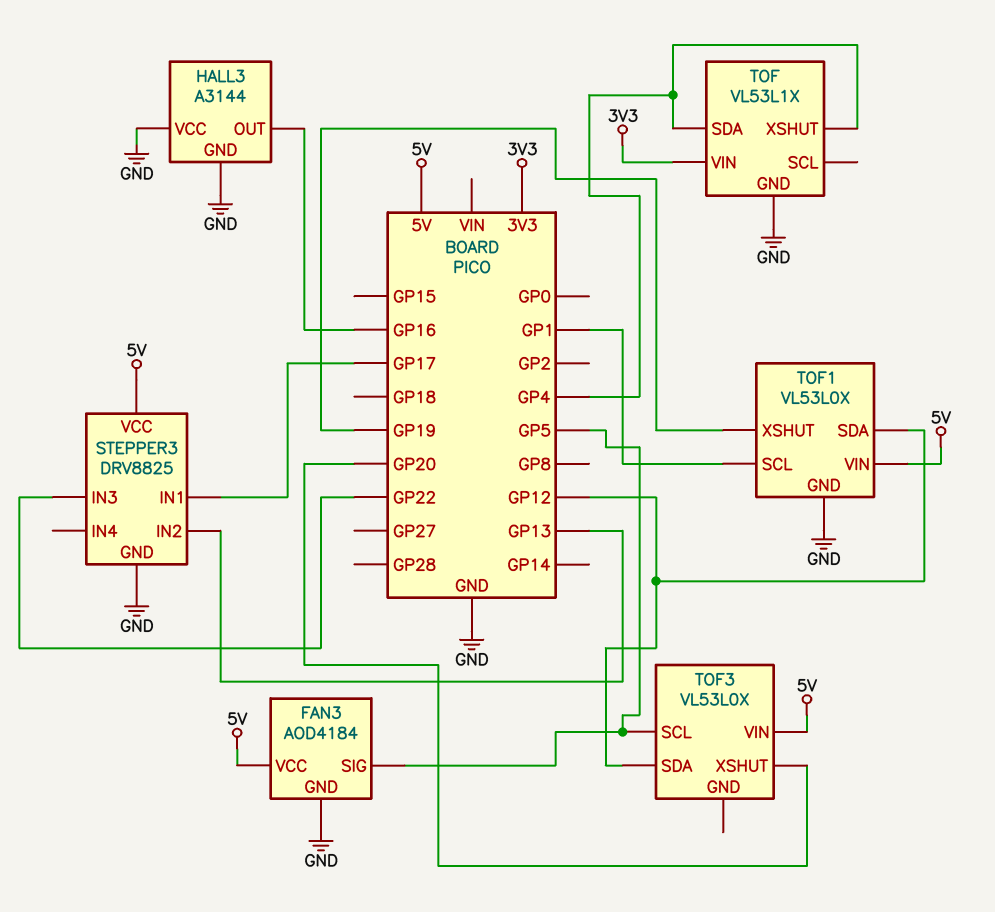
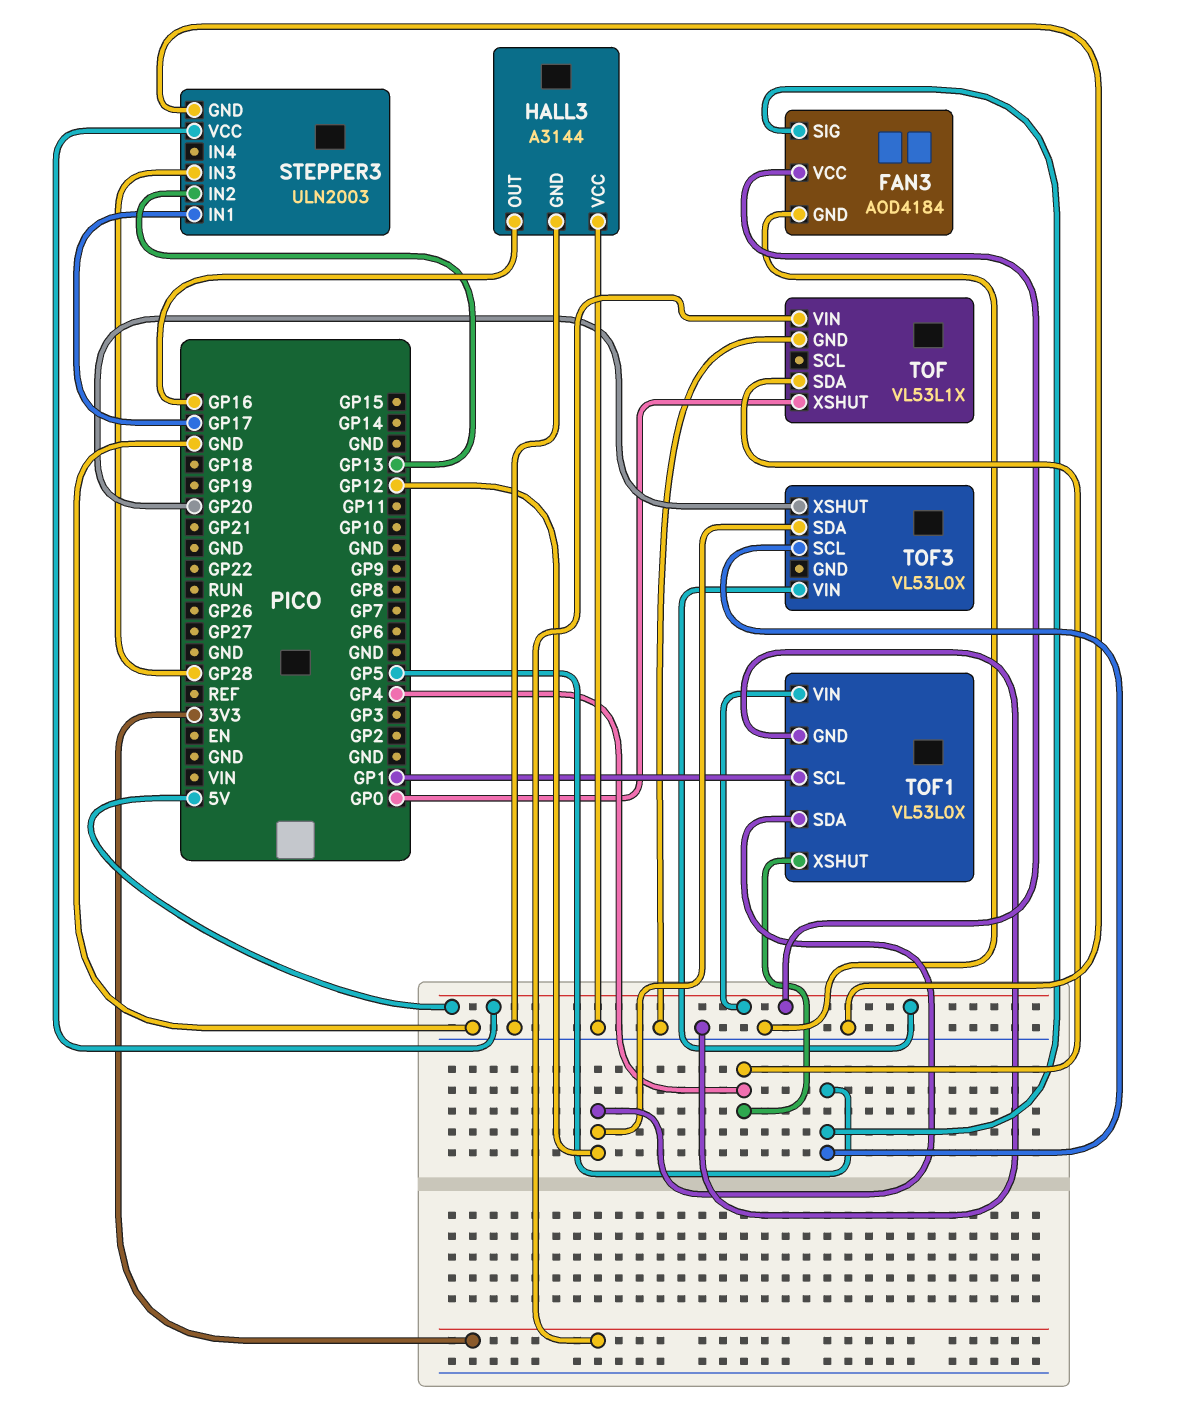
STEPPER3: DRV8825 -> ULN2003
STEPPER3 pin IN3: GP22 -> GP28
TOF pin XSHUT: GP4 -> GP0
TOF1 pin XSHUT: GP19 -> GP4

